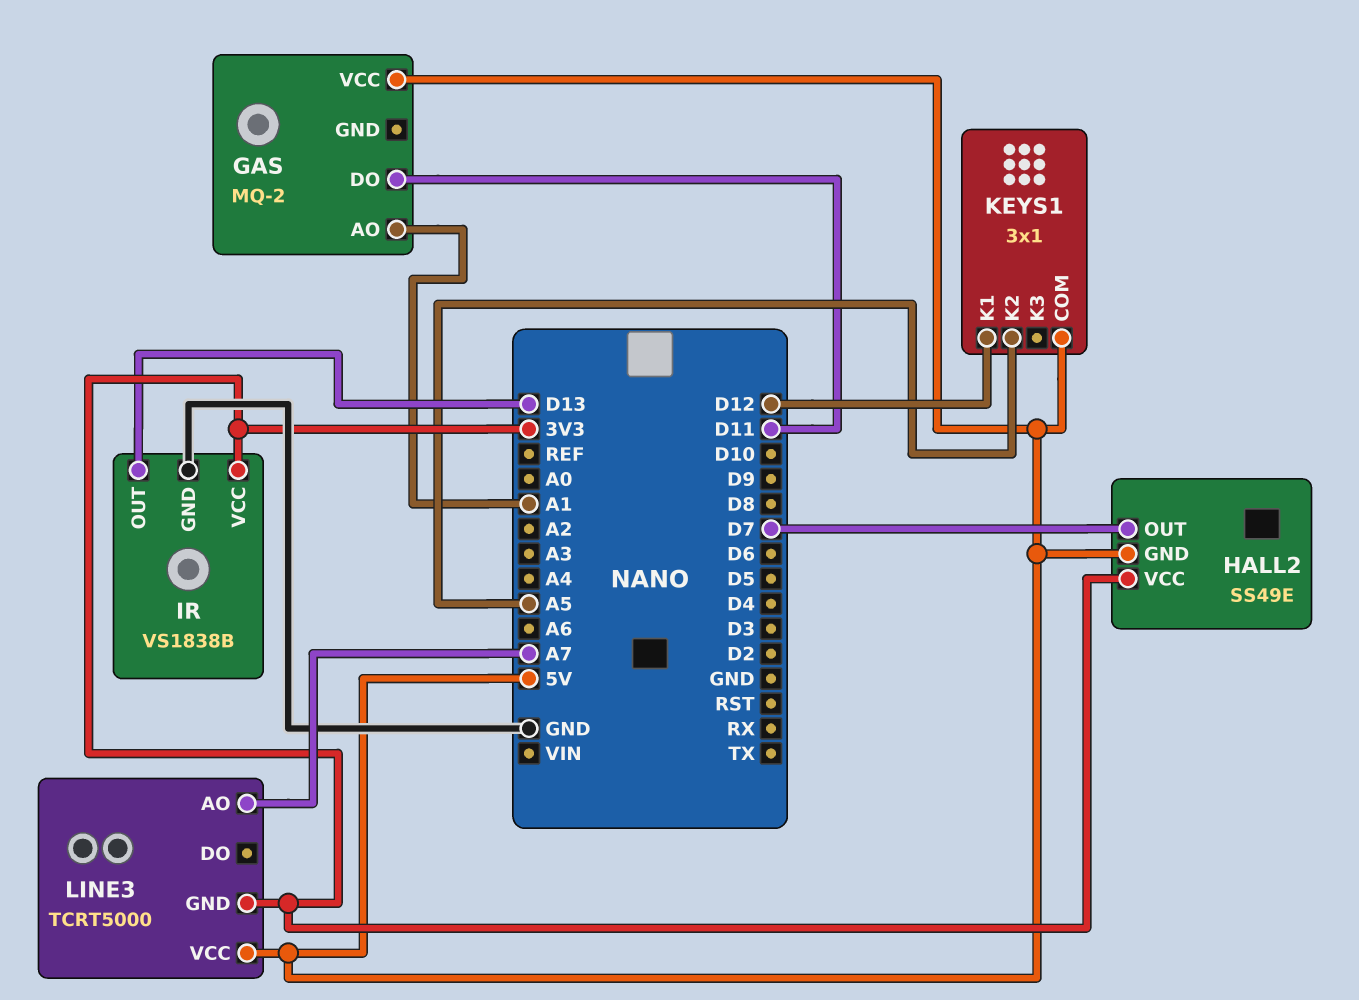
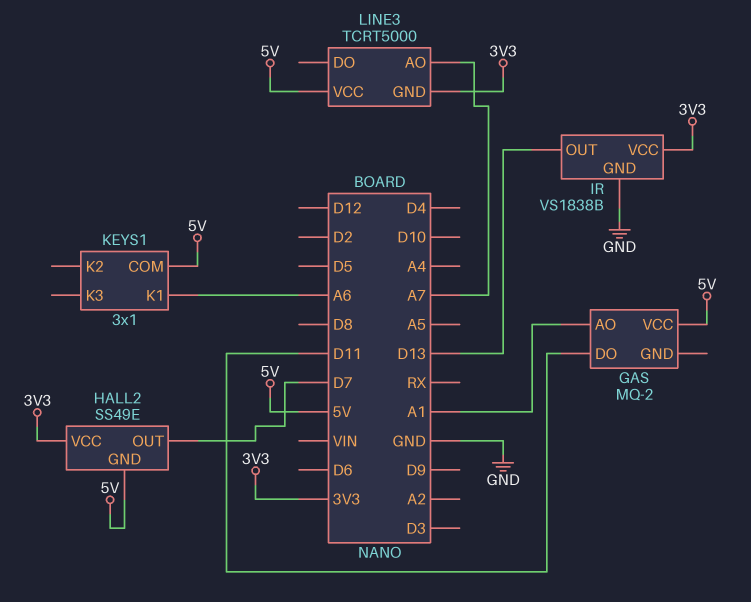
KEYS1 pin K1: D12 -> A6
KEYS1 pin K2: A5 -> none

